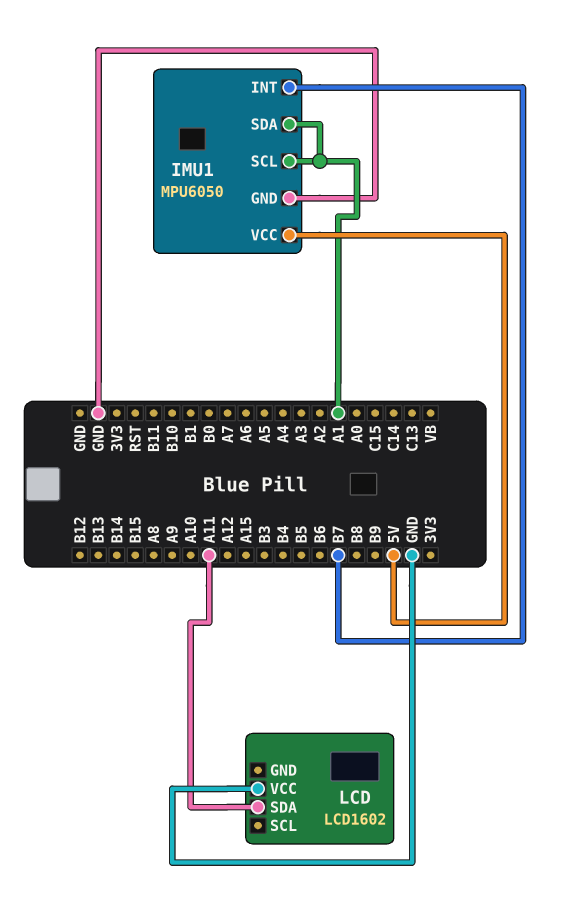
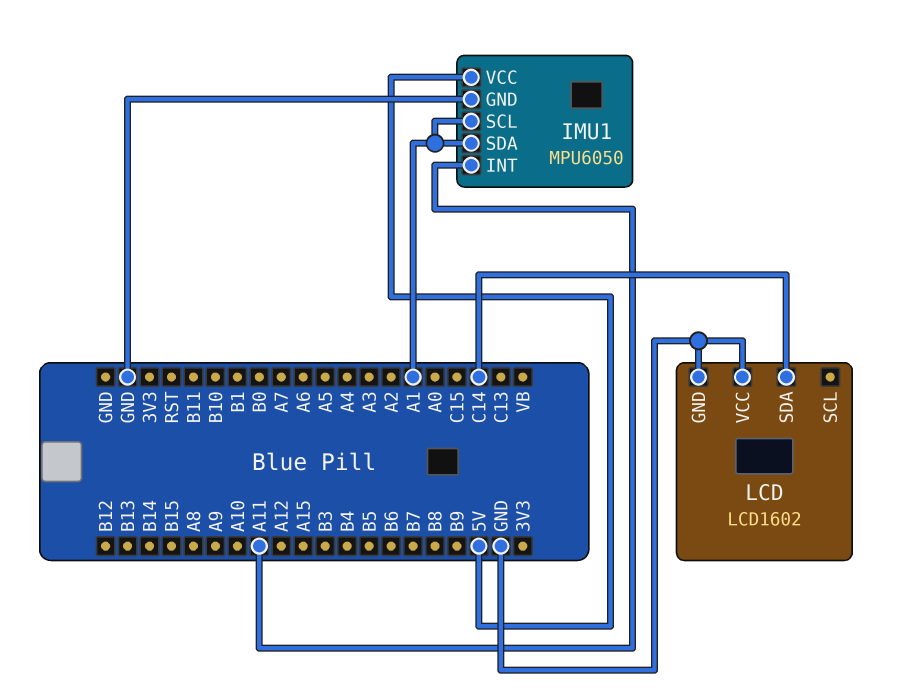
IMU1 pin INT: B7 -> A11
LCD pin GND: none -> GND
LCD pin SDA: A11 -> C14

